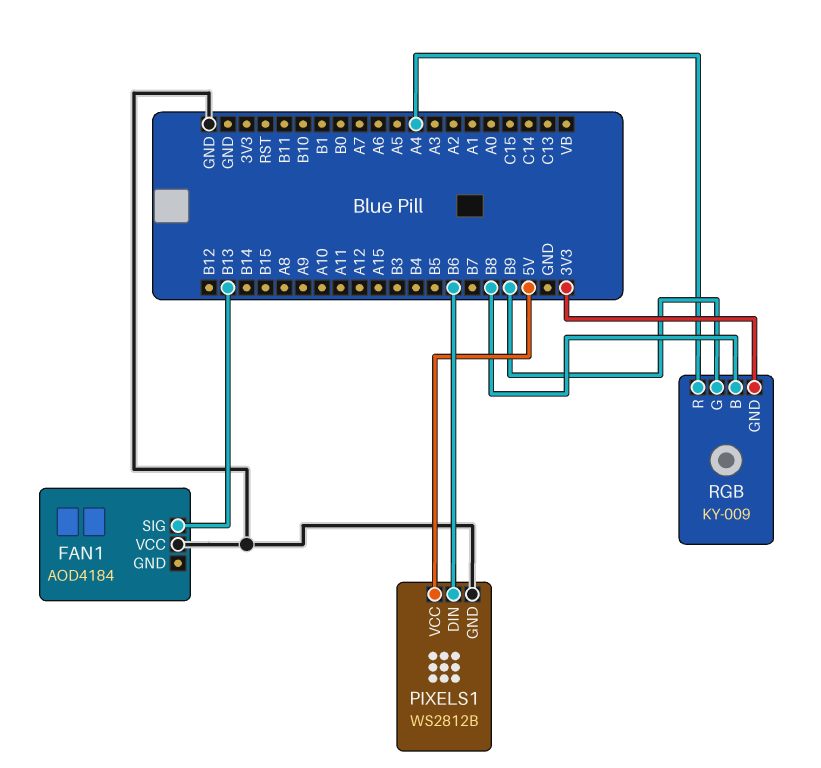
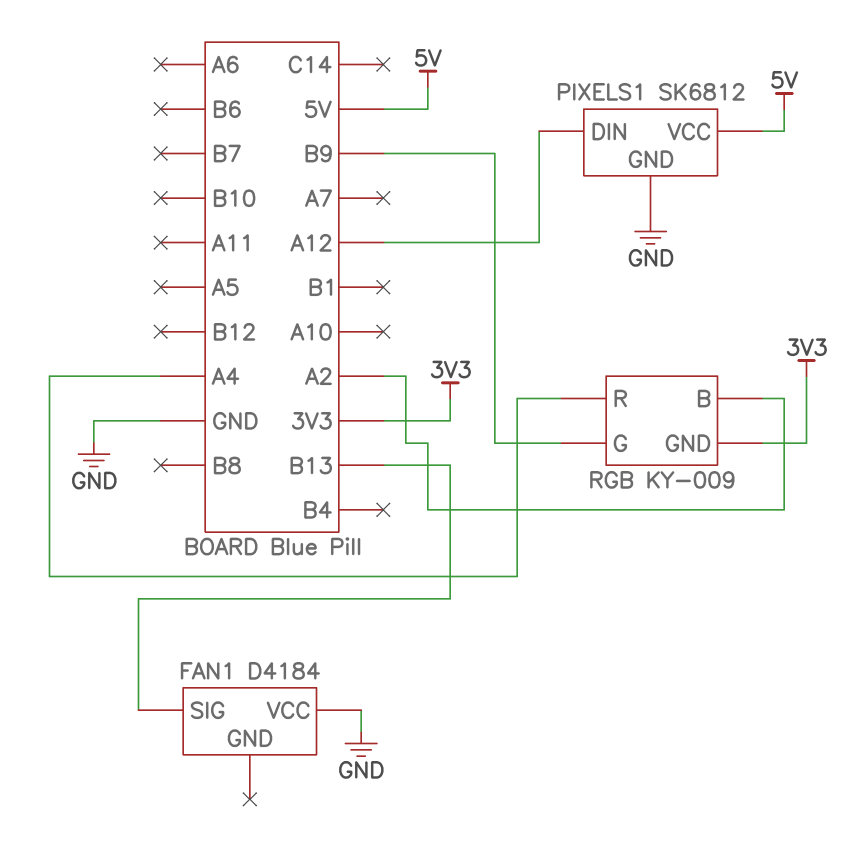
FAN1: AOD4184 -> D4184
PIXELS1: WS2812B -> SK6812
PIXELS1 pin DIN: B6 -> A12
RGB pin B: B8 -> A2

